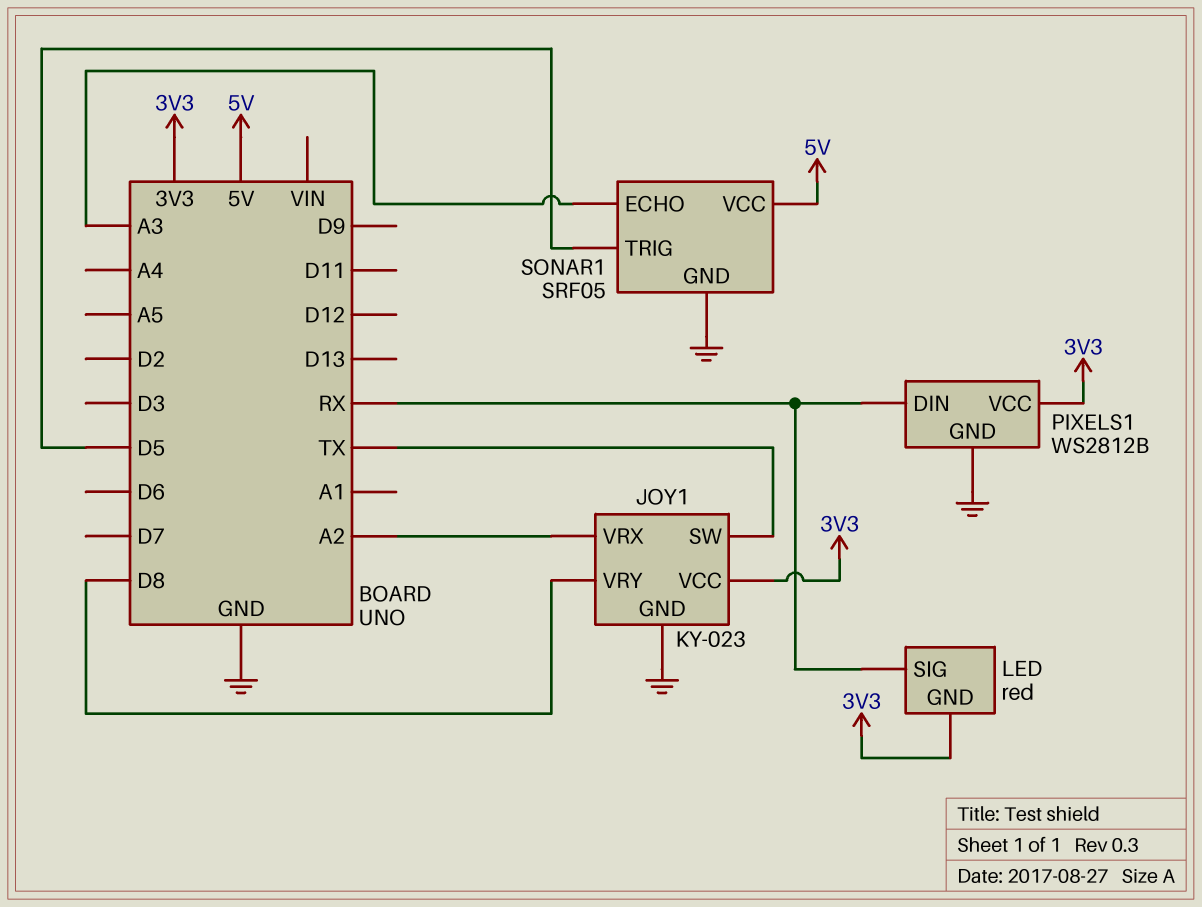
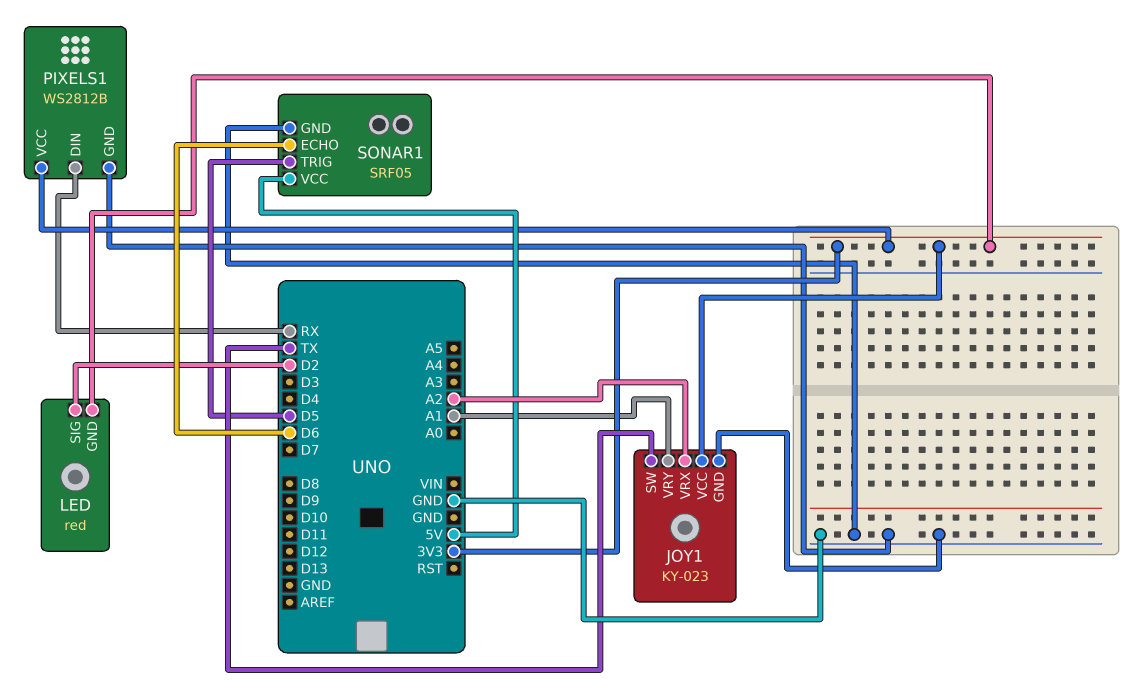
JOY1 pin VRY: D8 -> A1
LED pin SIG: RX -> D2
SONAR1 pin ECHO: A3 -> D6

